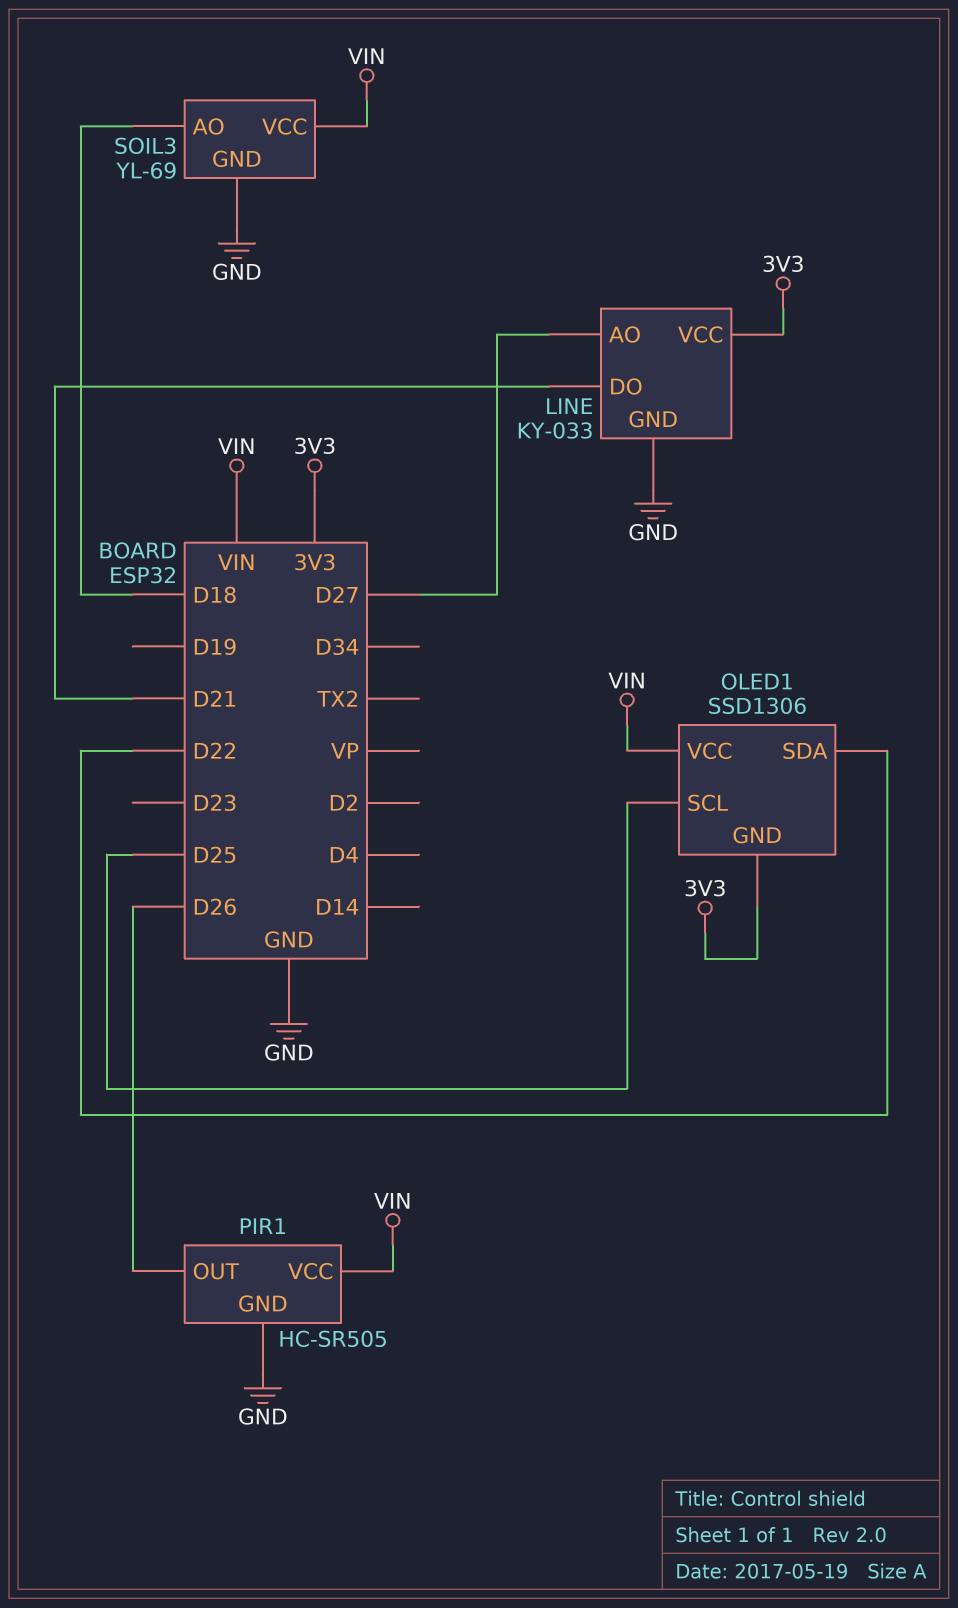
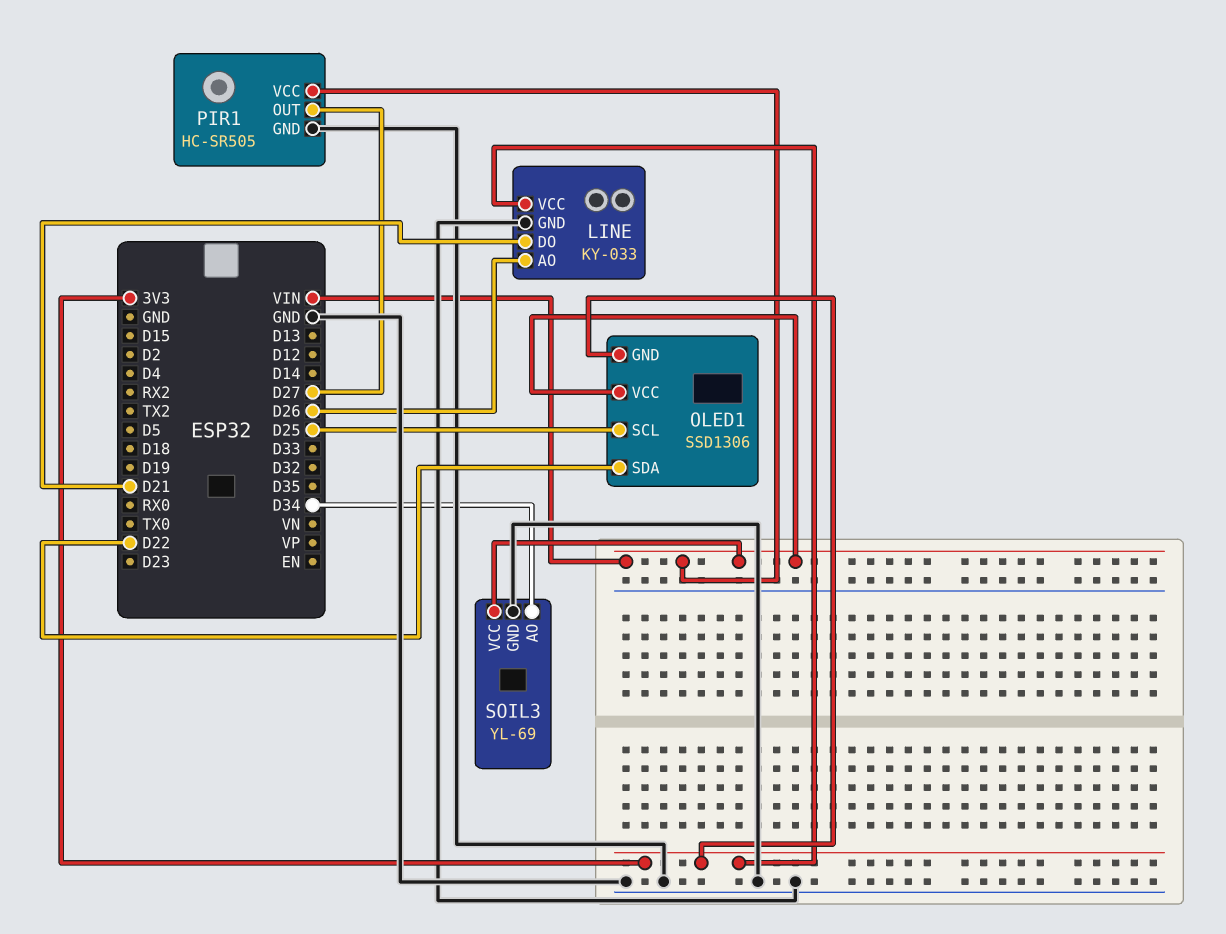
LINE pin AO: D27 -> D26
PIR1 pin OUT: D26 -> D27
SOIL3 pin AO: D18 -> D34

